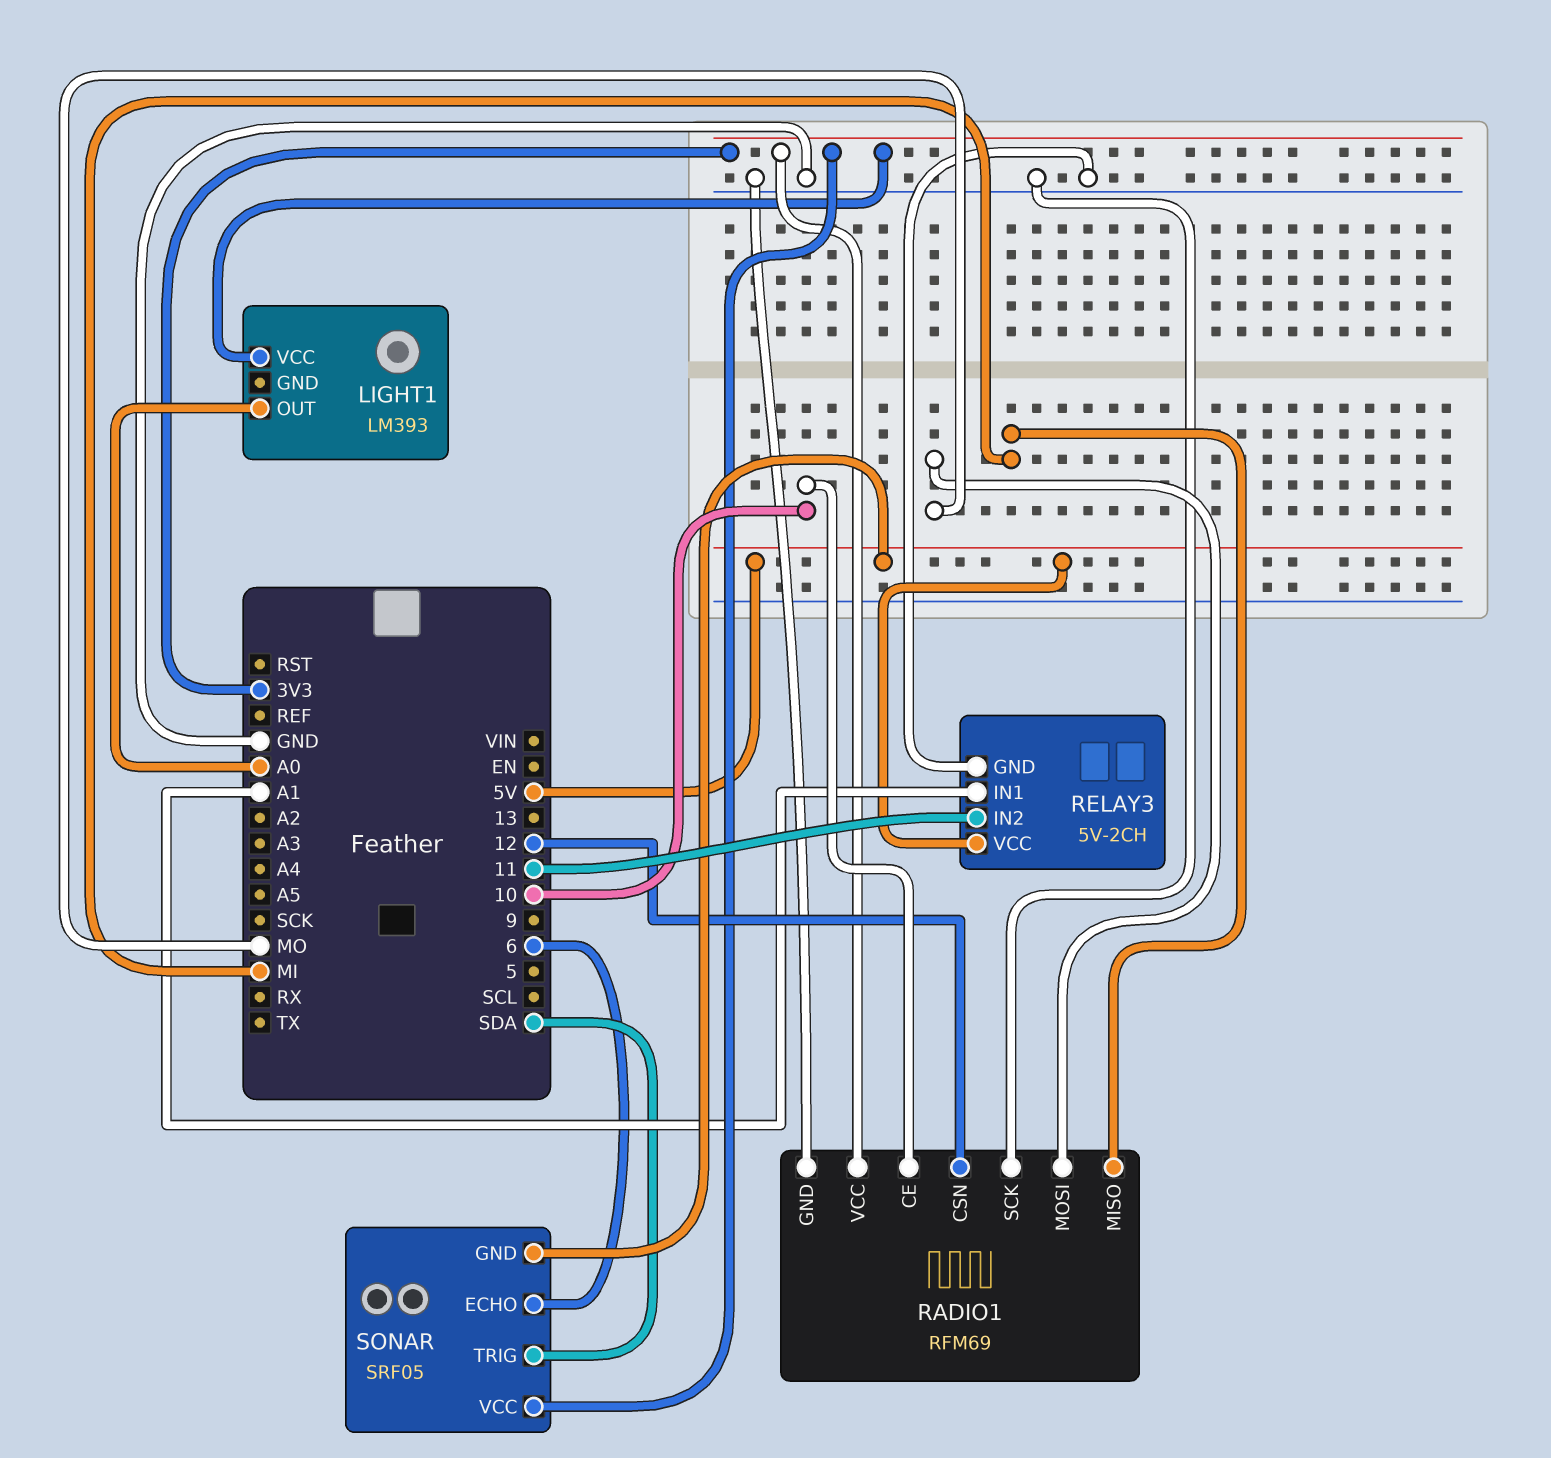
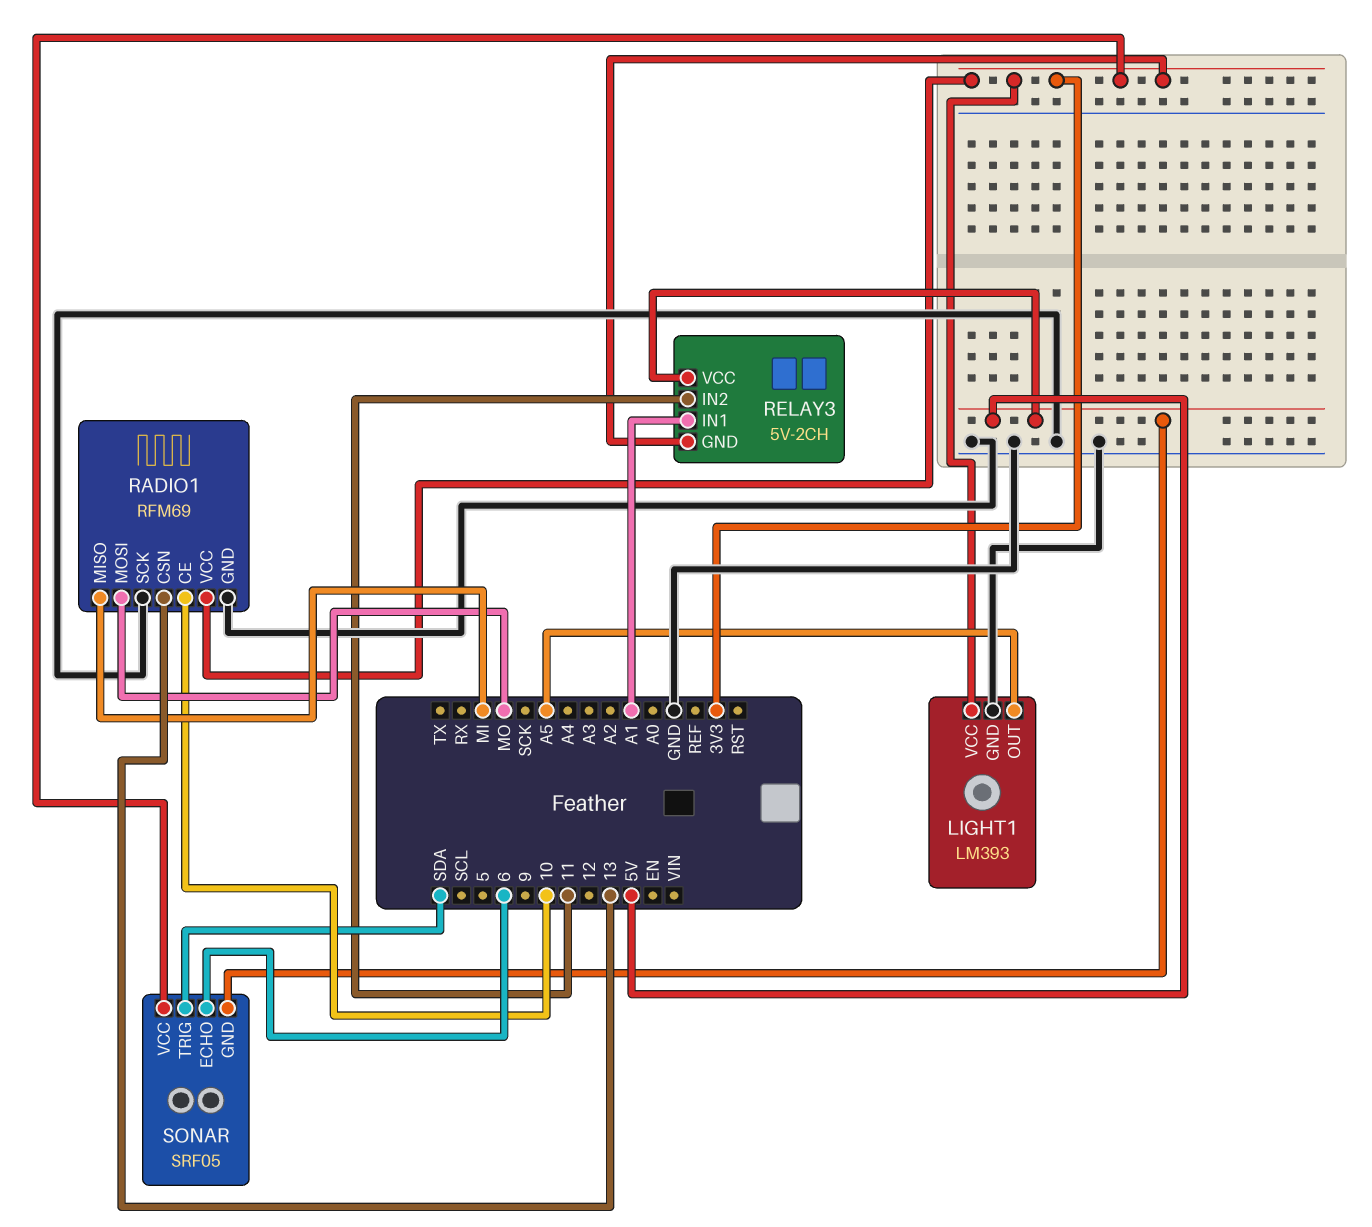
LIGHT1 pin GND: none -> GND
LIGHT1 pin OUT: A0 -> A5
RADIO1 pin CSN: 12 -> 13
RELAY3 pin GND: GND -> 3V3

